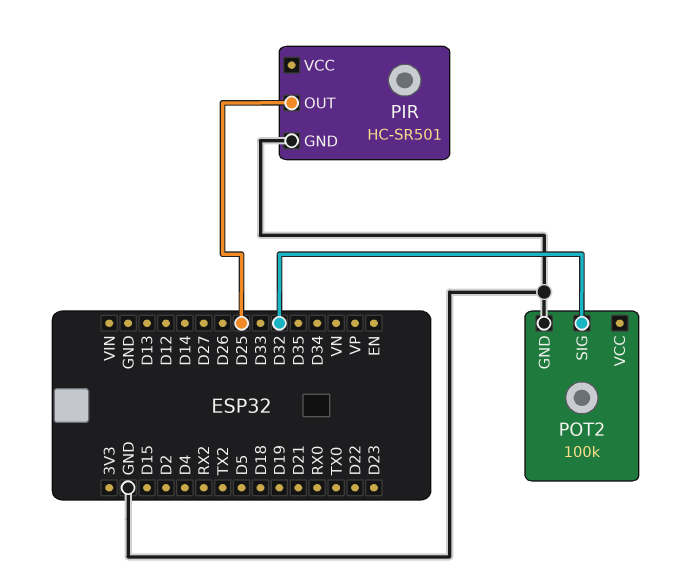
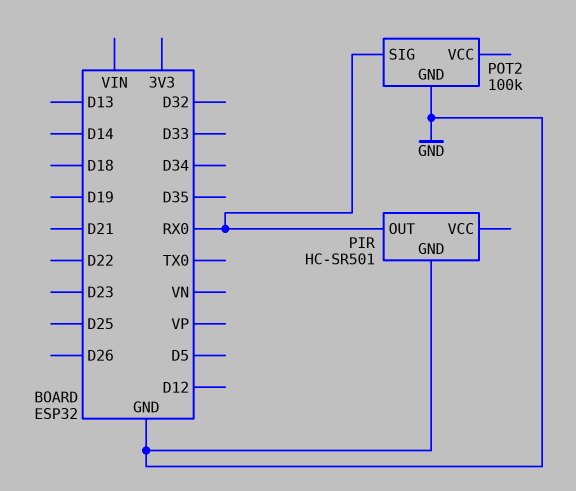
PIR pin OUT: D25 -> RX0
POT2 pin SIG: D32 -> RX0

